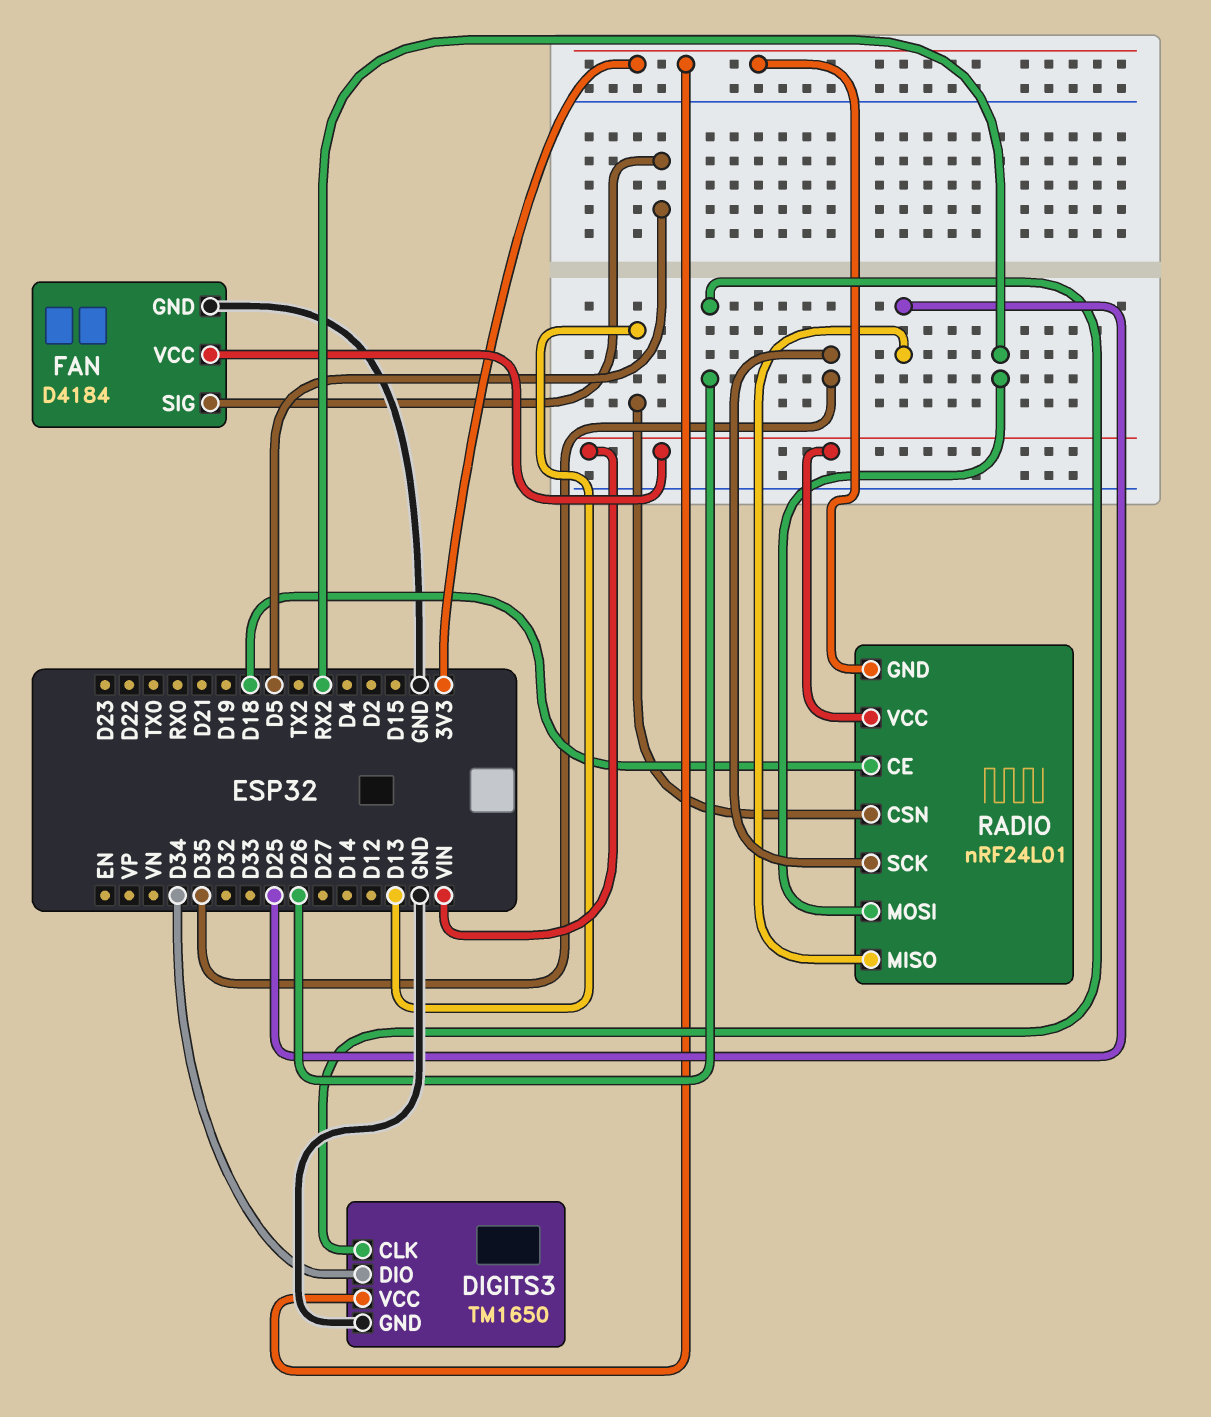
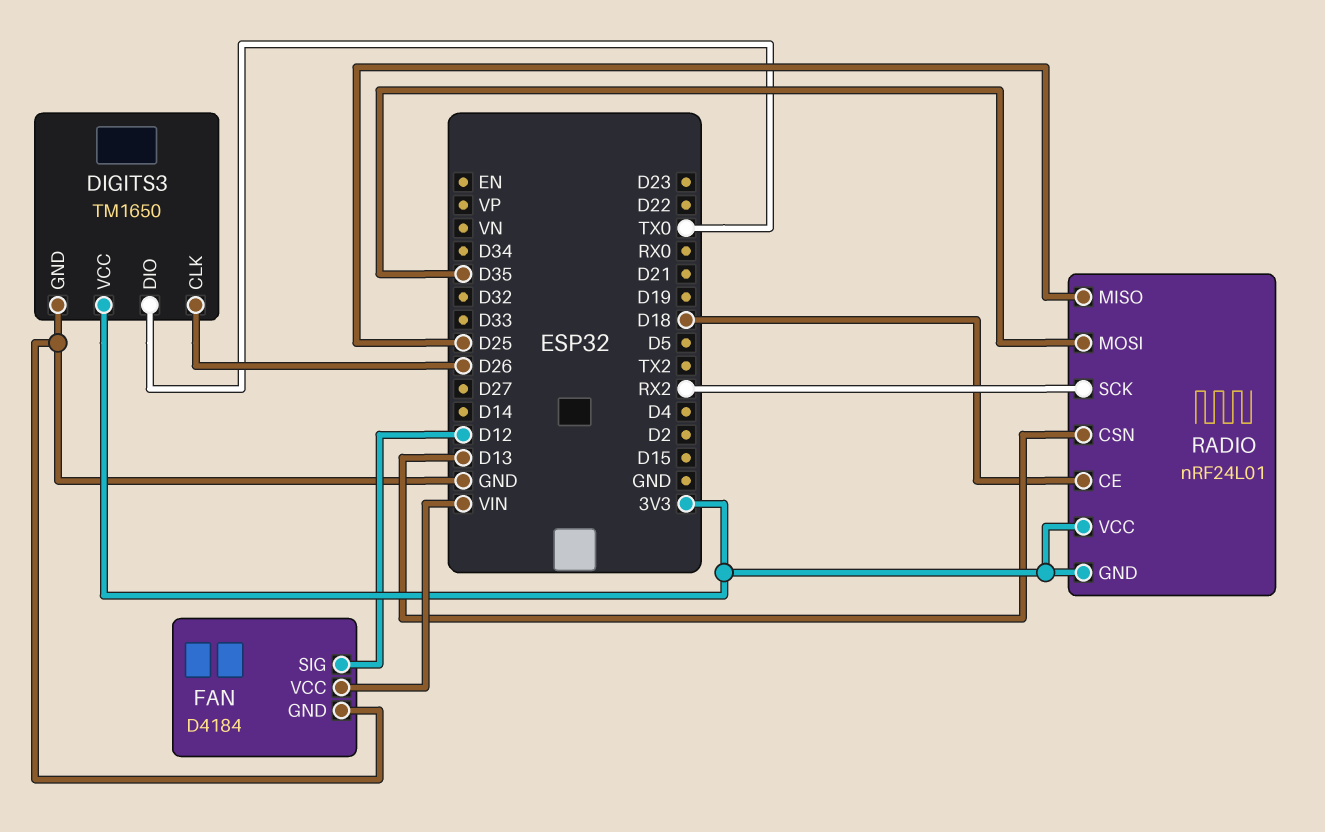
DIGITS3 pin DIO: D34 -> TX0
FAN pin SIG: D5 -> D12
RADIO pin MOSI: RX2 -> D35
RADIO pin SCK: D35 -> RX2
RADIO pin VCC: VIN -> 3V3

